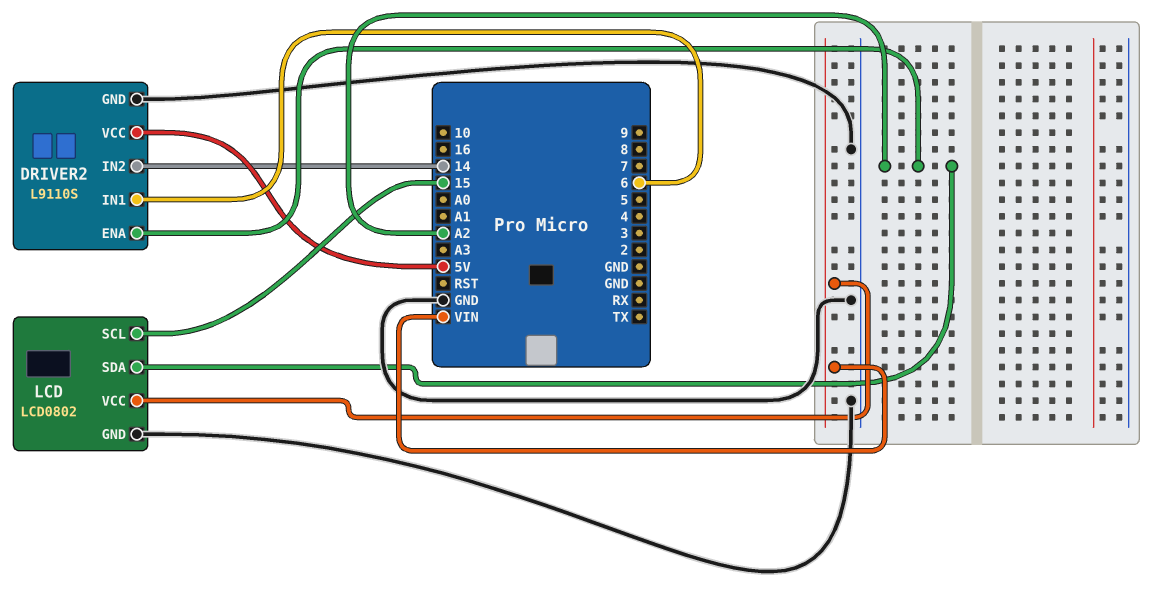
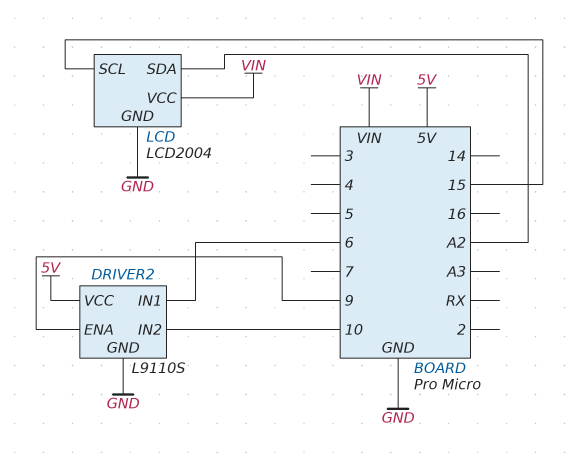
DRIVER2 pin ENA: A2 -> 9
DRIVER2 pin IN2: 14 -> 10
LCD: LCD0802 -> LCD2004

